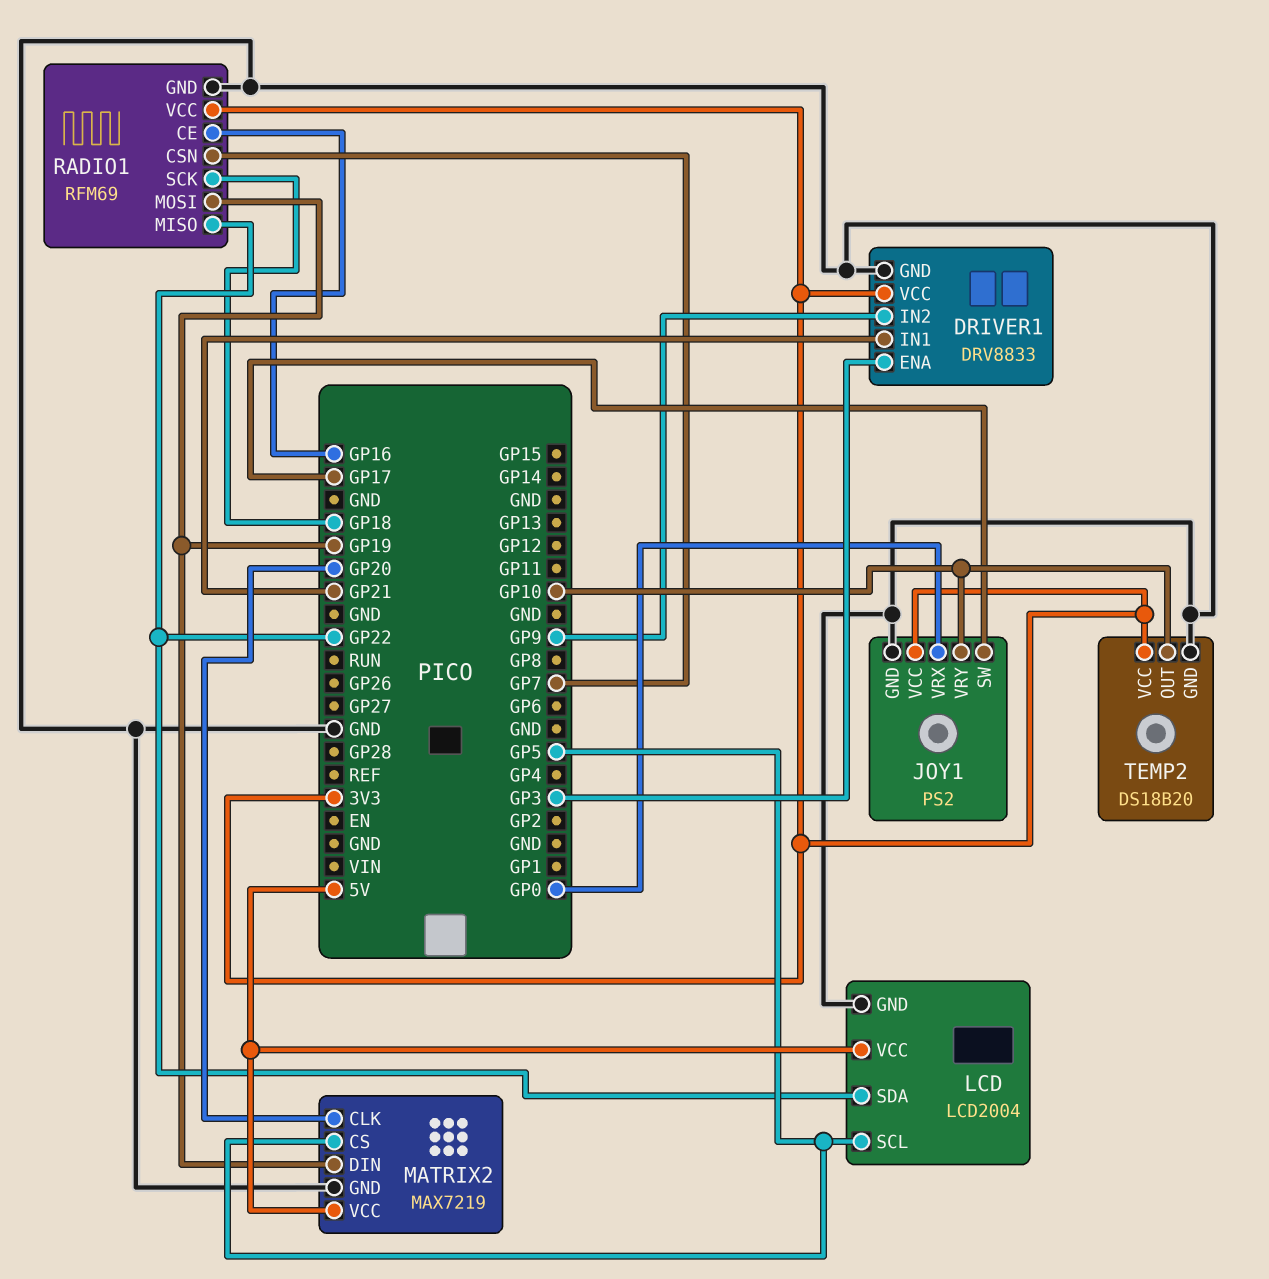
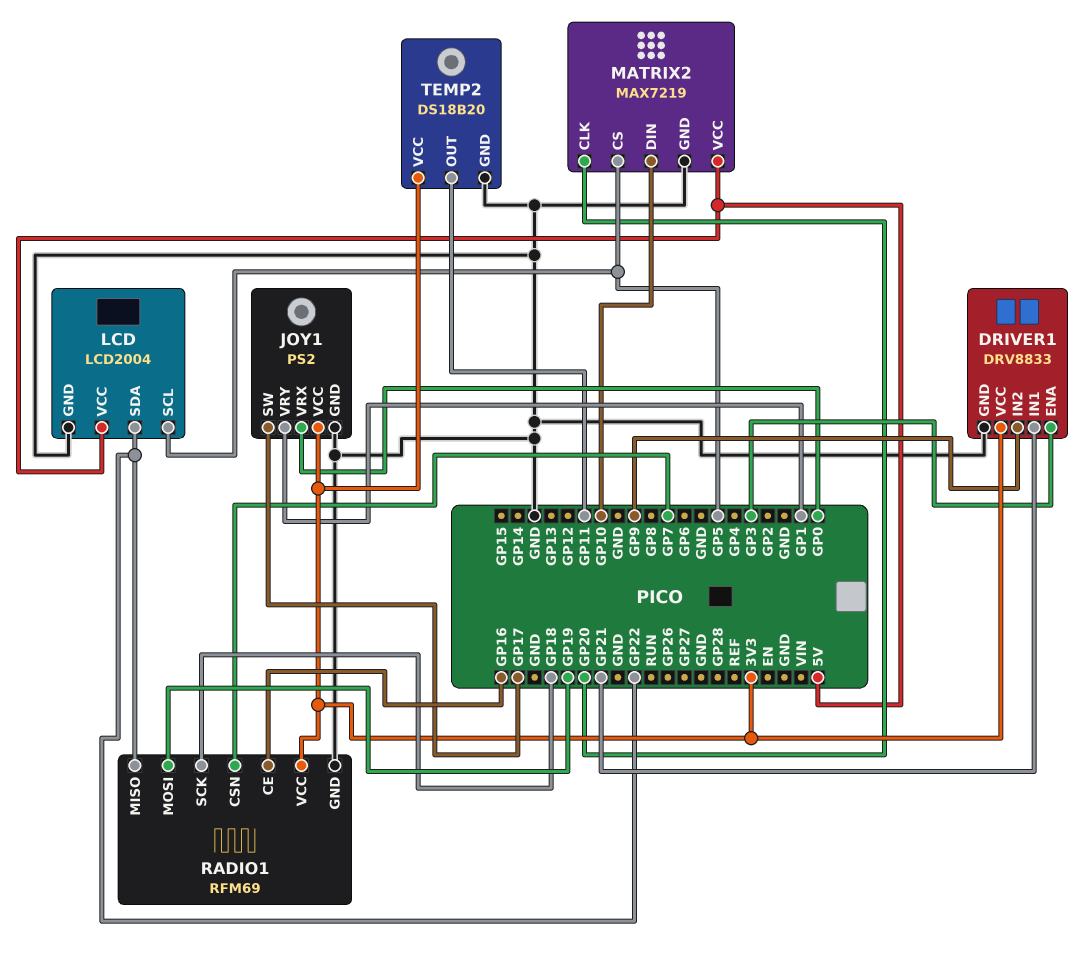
JOY1 pin VRY: GP10 -> GP1
MATRIX2 pin DIN: GP19 -> GP10
TEMP2 pin OUT: GP10 -> GP11

